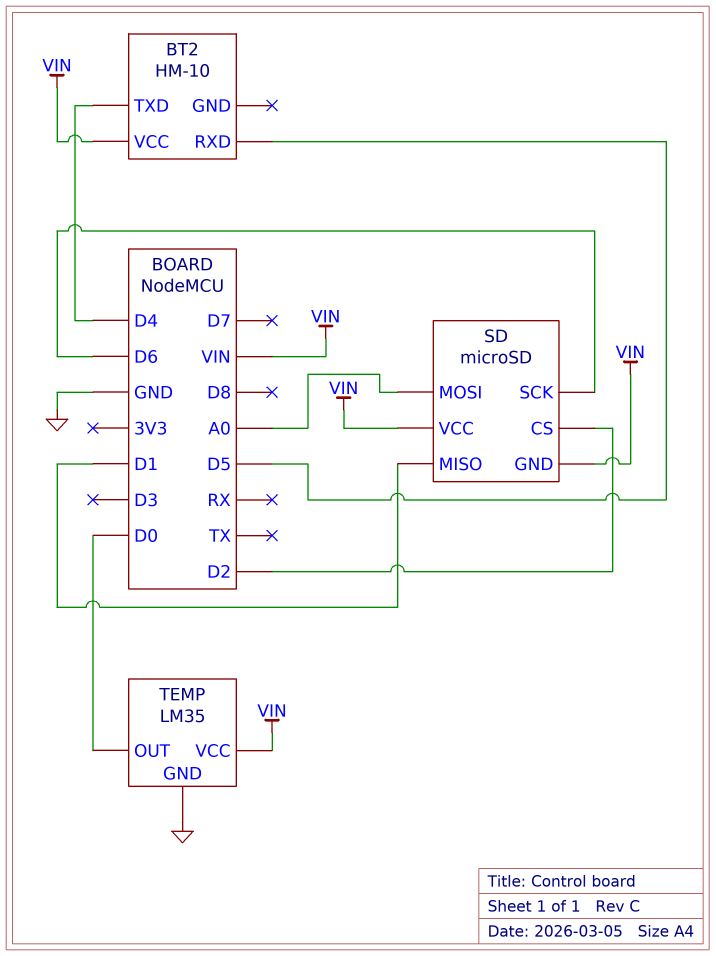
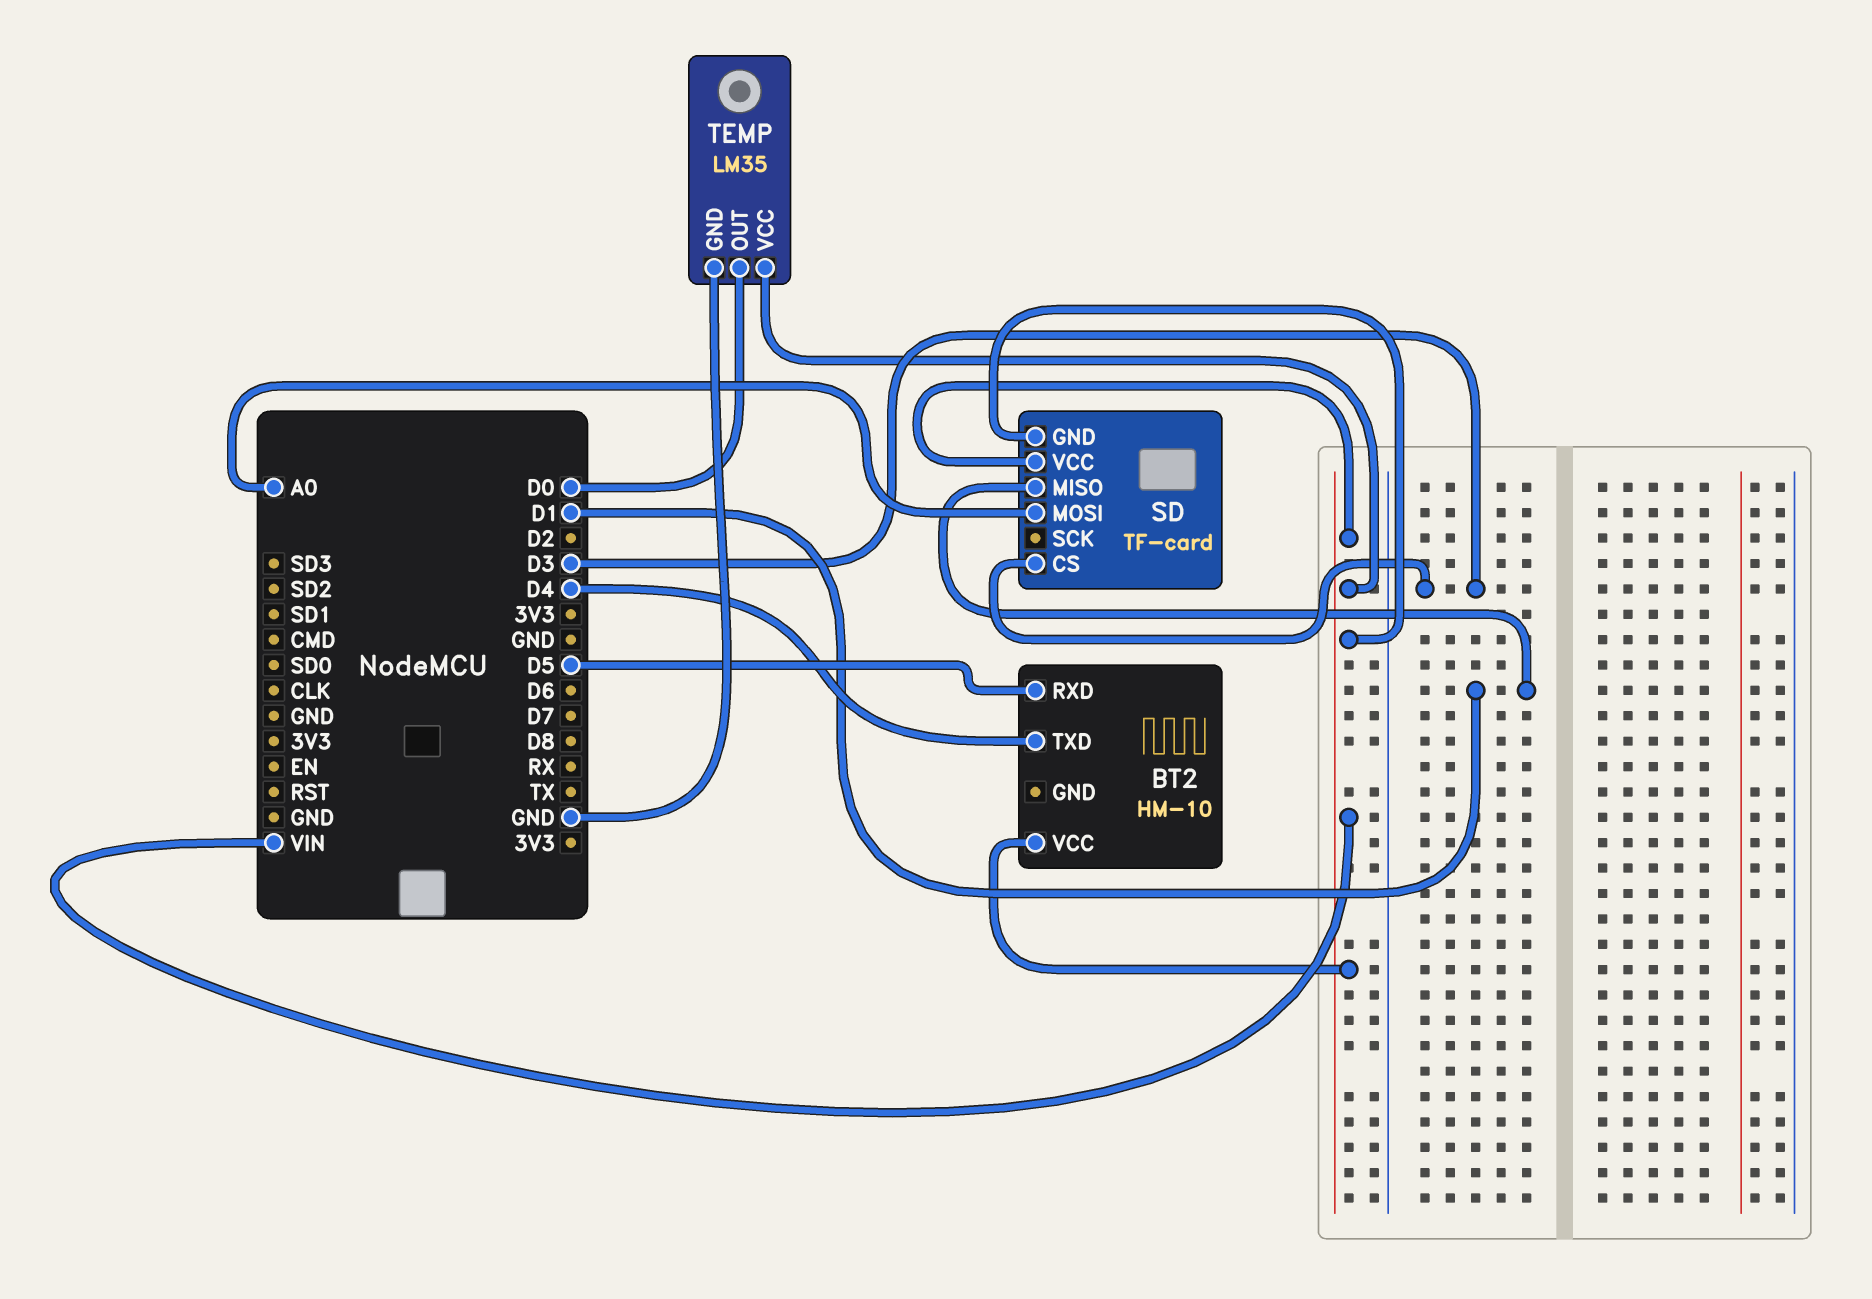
SD: microSD -> TF-card
SD pin CS: D2 -> D3
SD pin SCK: D6 -> none

